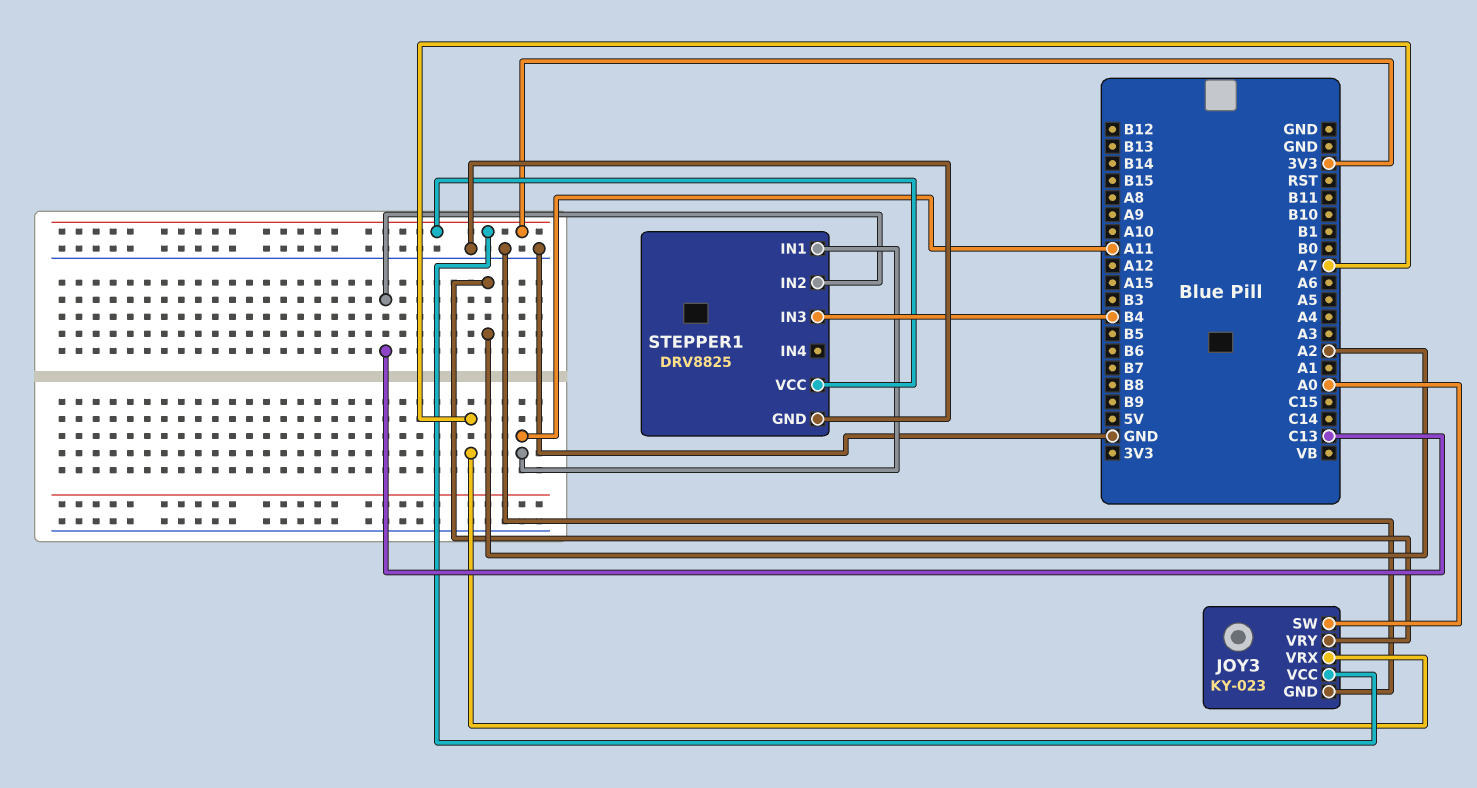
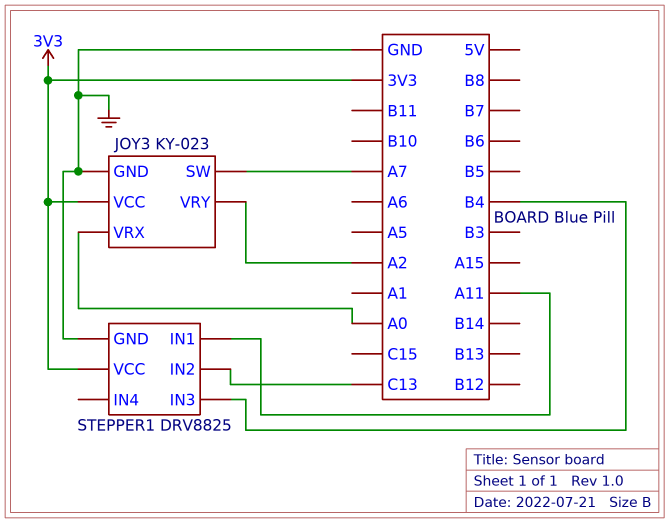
JOY3 pin SW: A0 -> A7
JOY3 pin VRX: A7 -> A0

